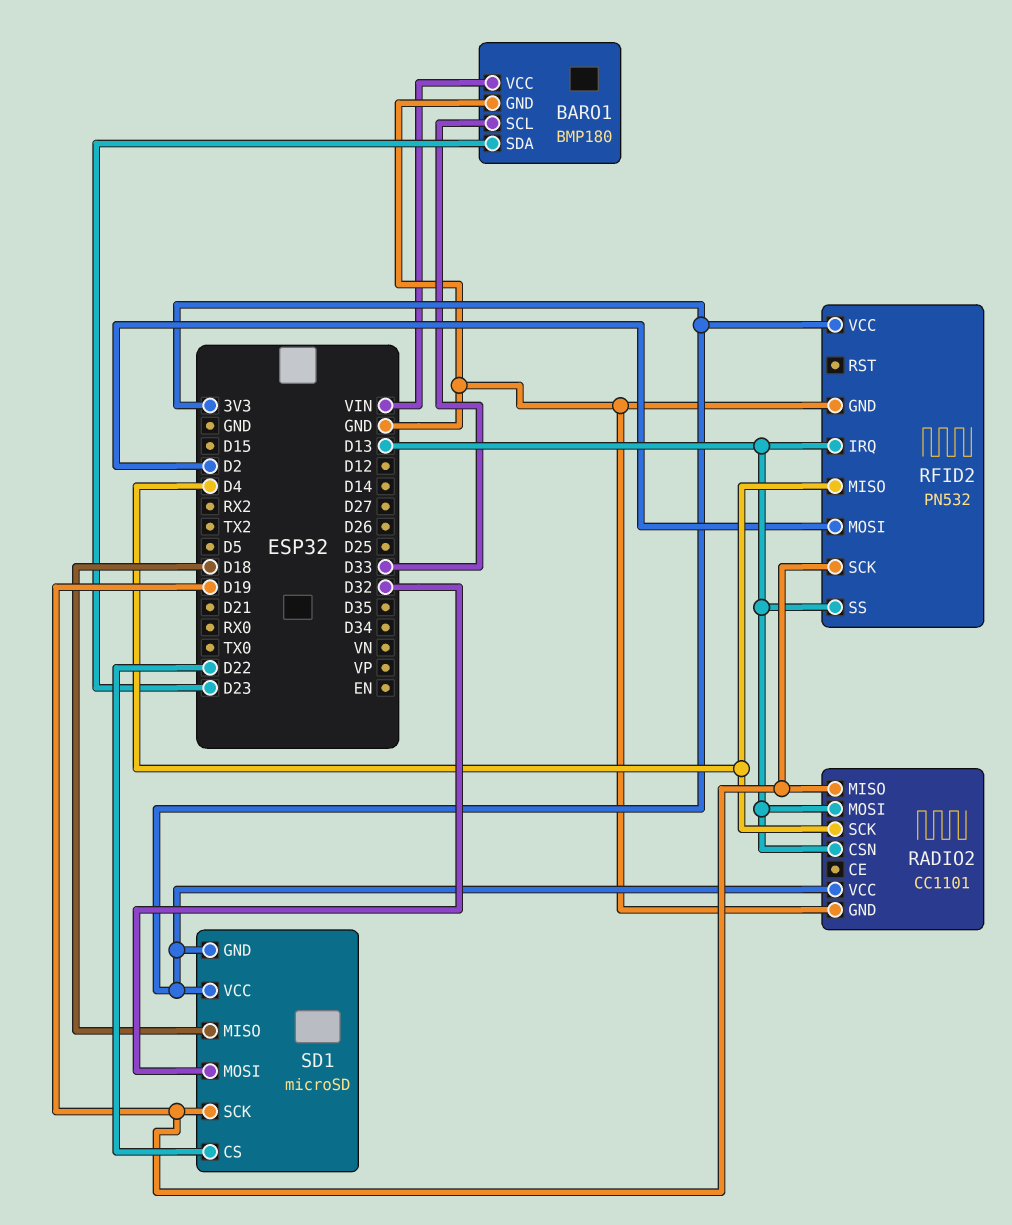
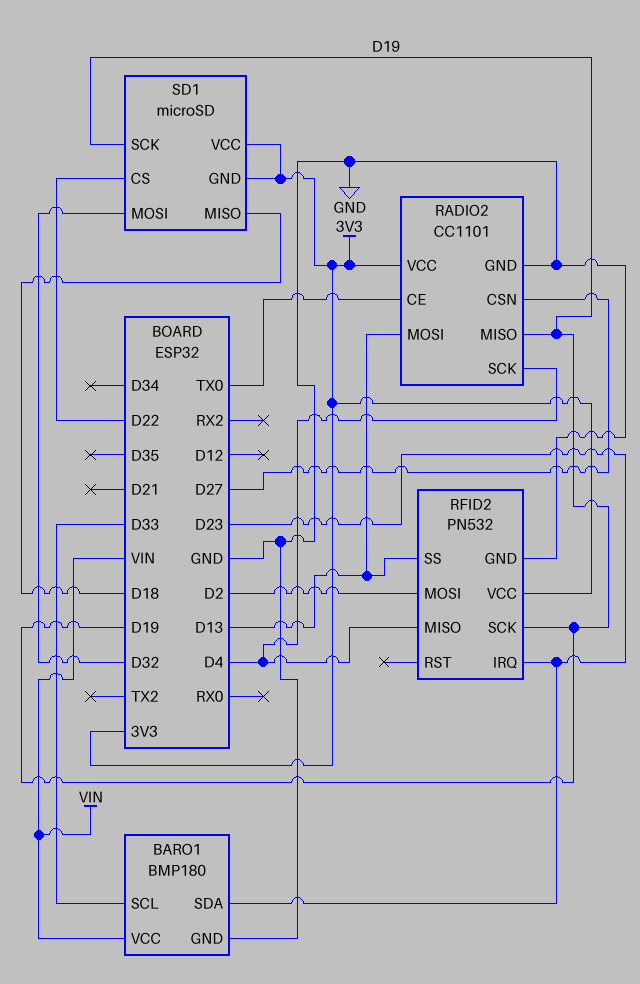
RADIO2 pin CE: none -> TX0
RADIO2 pin CSN: D13 -> D27
RFID2 pin IRQ: D13 -> D23

